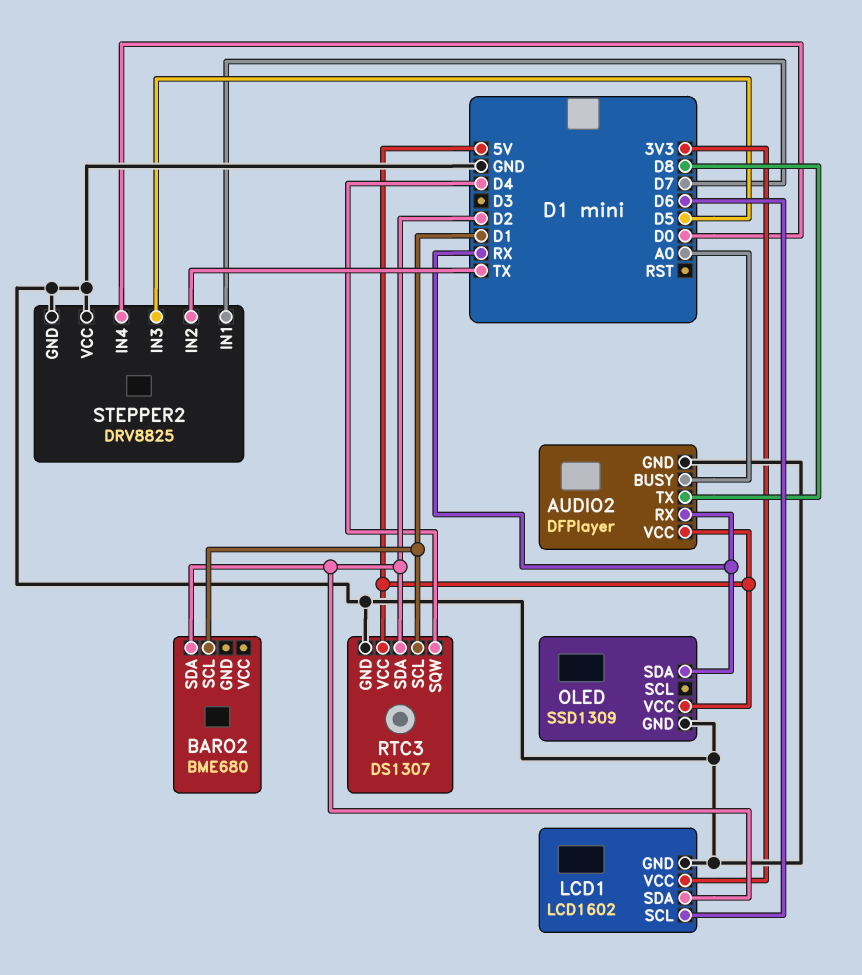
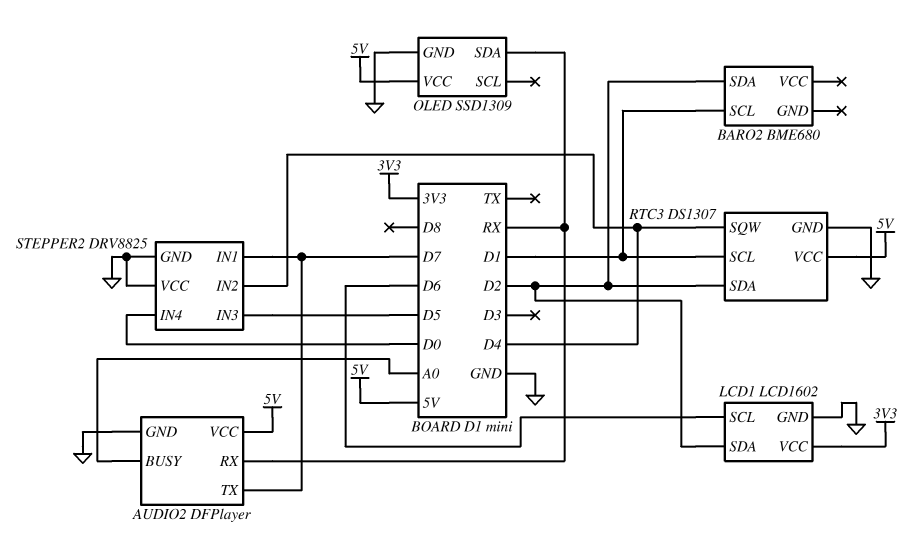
AUDIO2 pin TX: D8 -> D7
STEPPER2 pin IN2: TX -> D4

